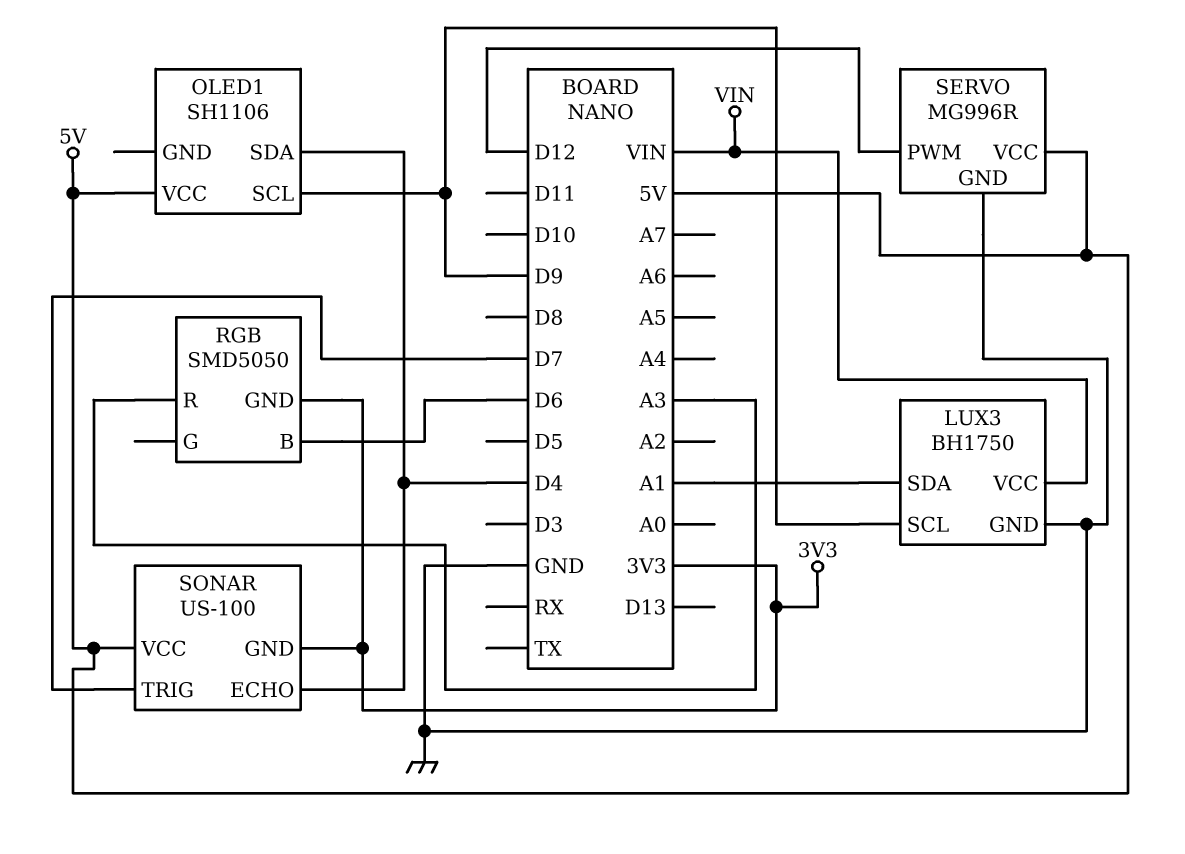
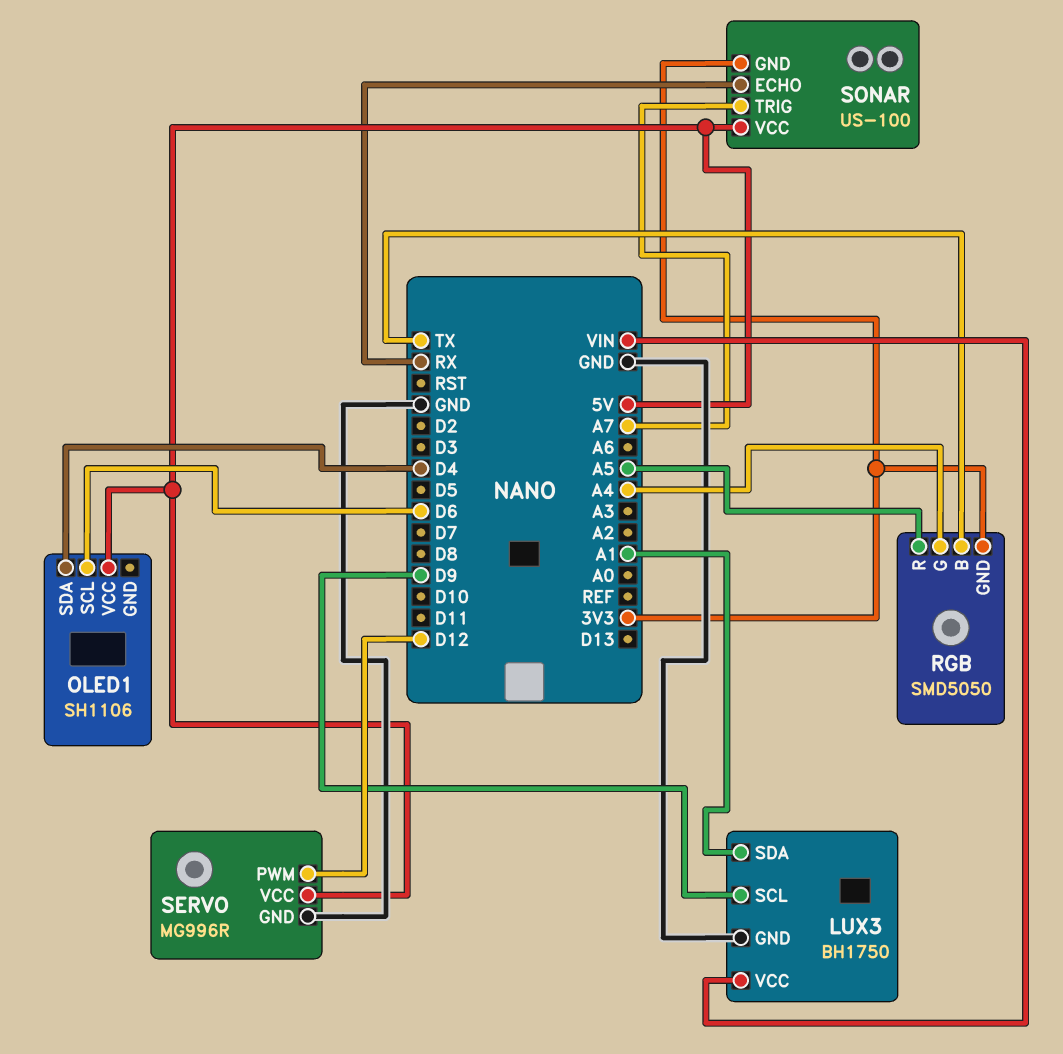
OLED1 pin SCL: D9 -> D6
RGB pin B: D6 -> TX
RGB pin G: none -> A4
RGB pin R: A3 -> A5
SONAR pin ECHO: D4 -> RX
SONAR pin TRIG: D7 -> A7

